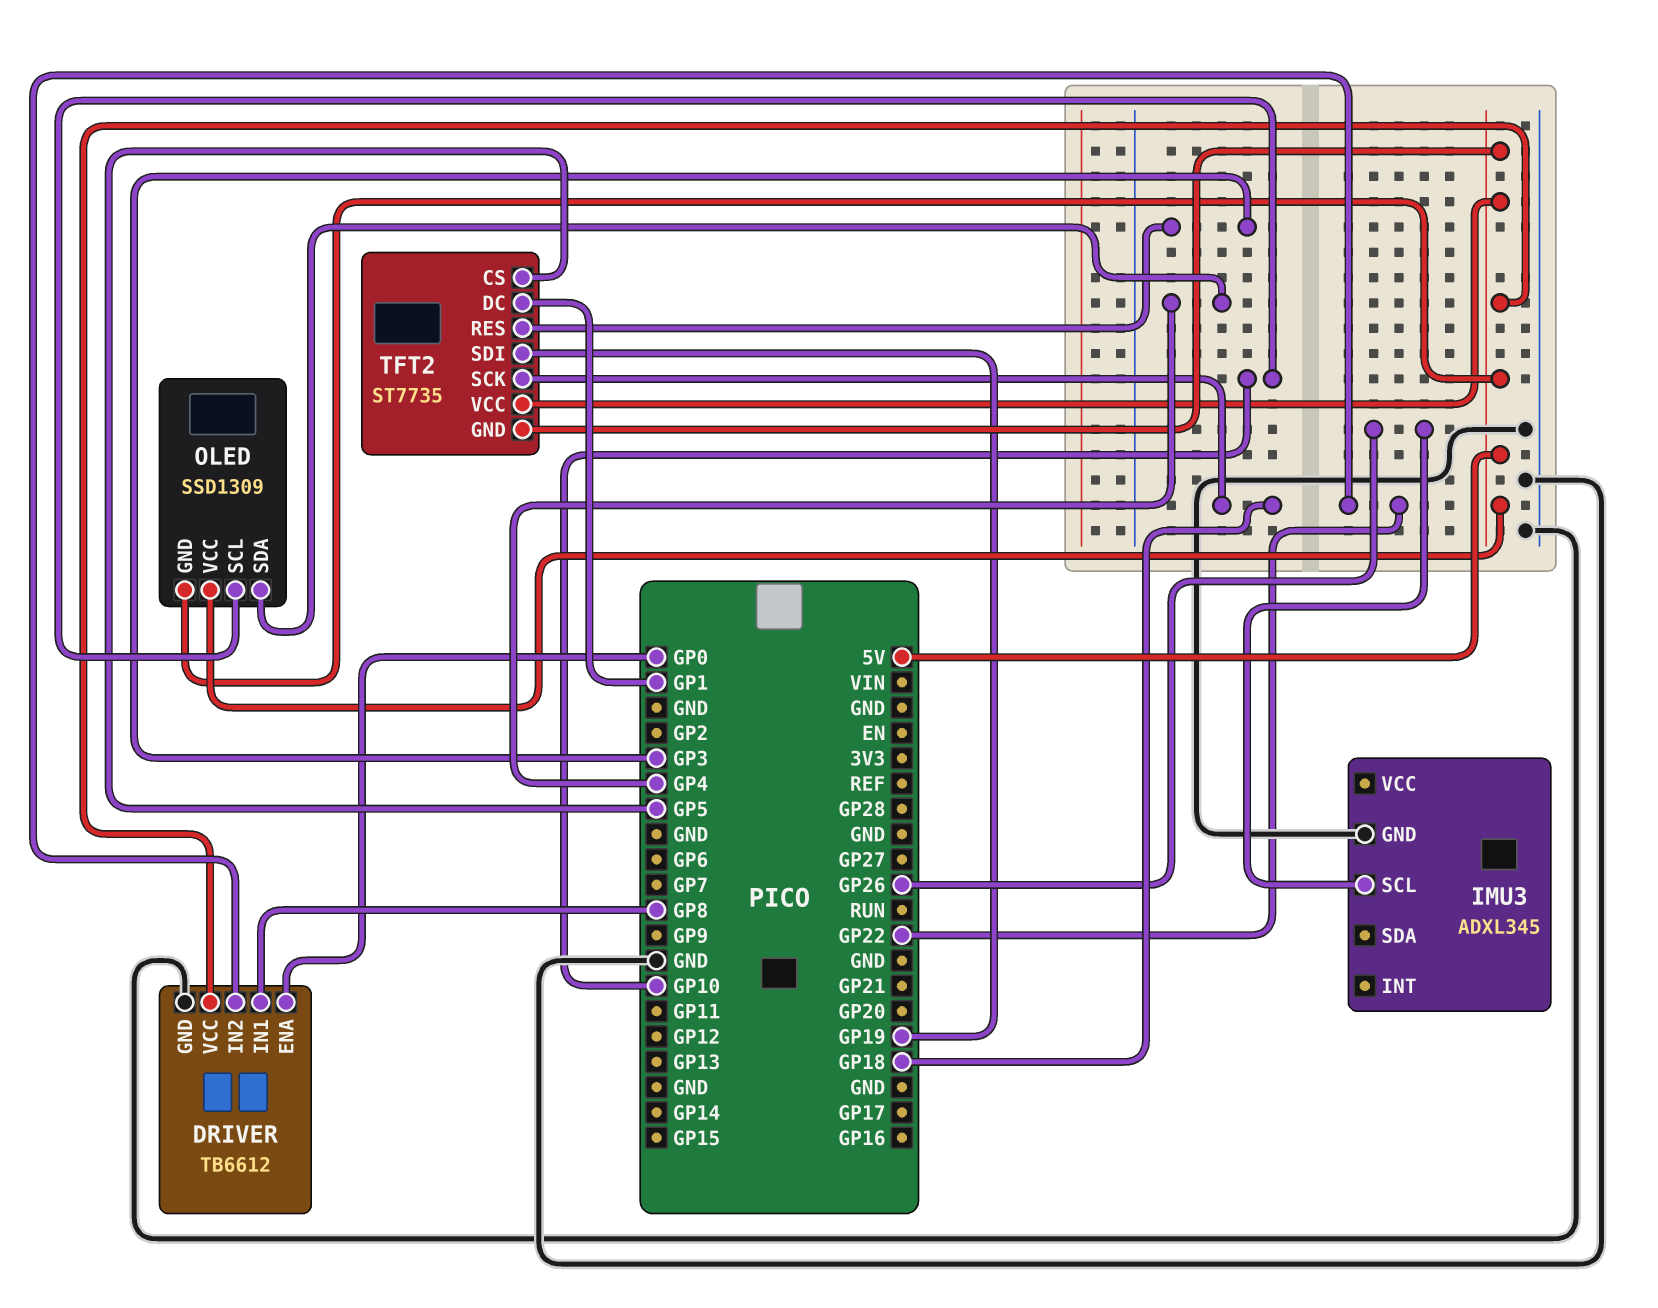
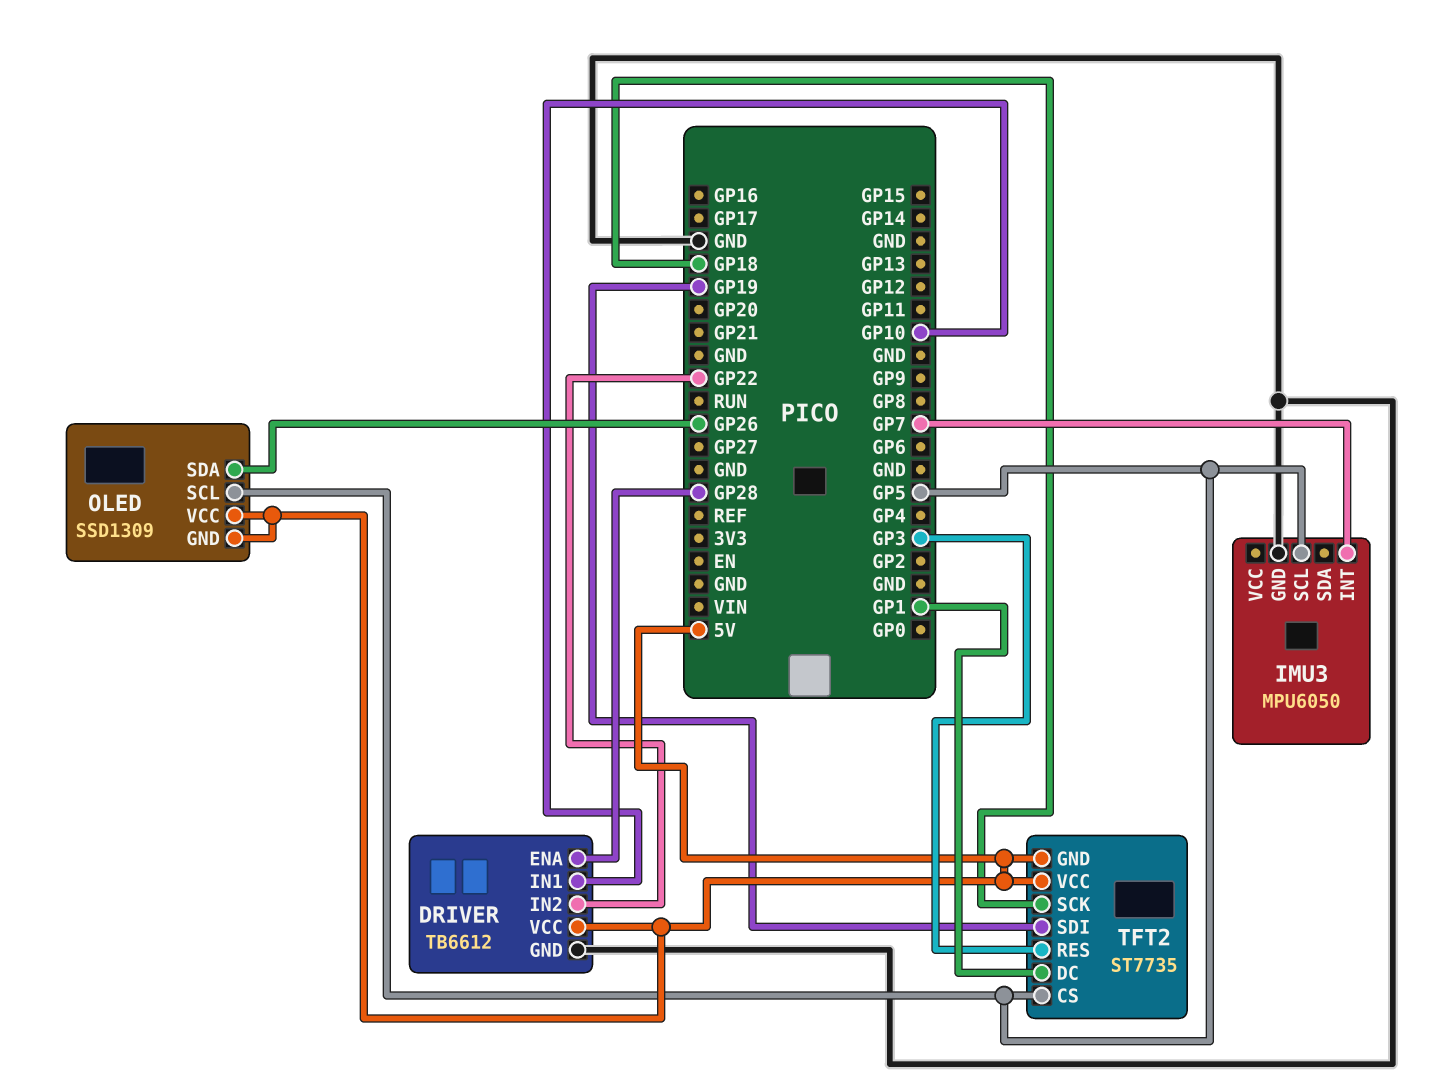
DRIVER pin ENA: GP0 -> GP28
DRIVER pin IN1: GP8 -> GP10
IMU3: ADXL345 -> MPU6050
IMU3 pin INT: none -> GP7
IMU3 pin SCL: GP26 -> GP5
OLED pin SCL: GP10 -> GP5
OLED pin SDA: GP4 -> GP26

